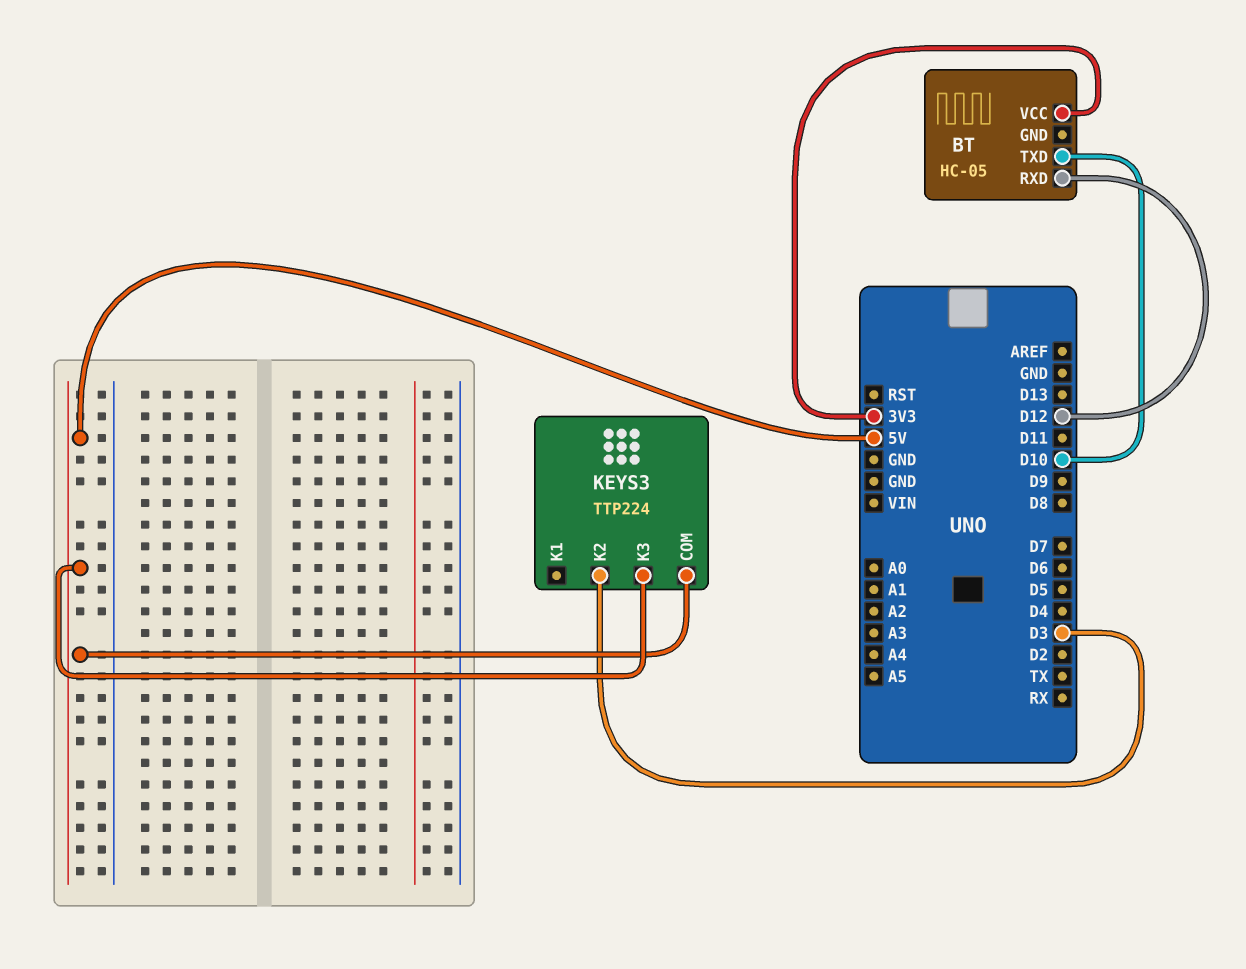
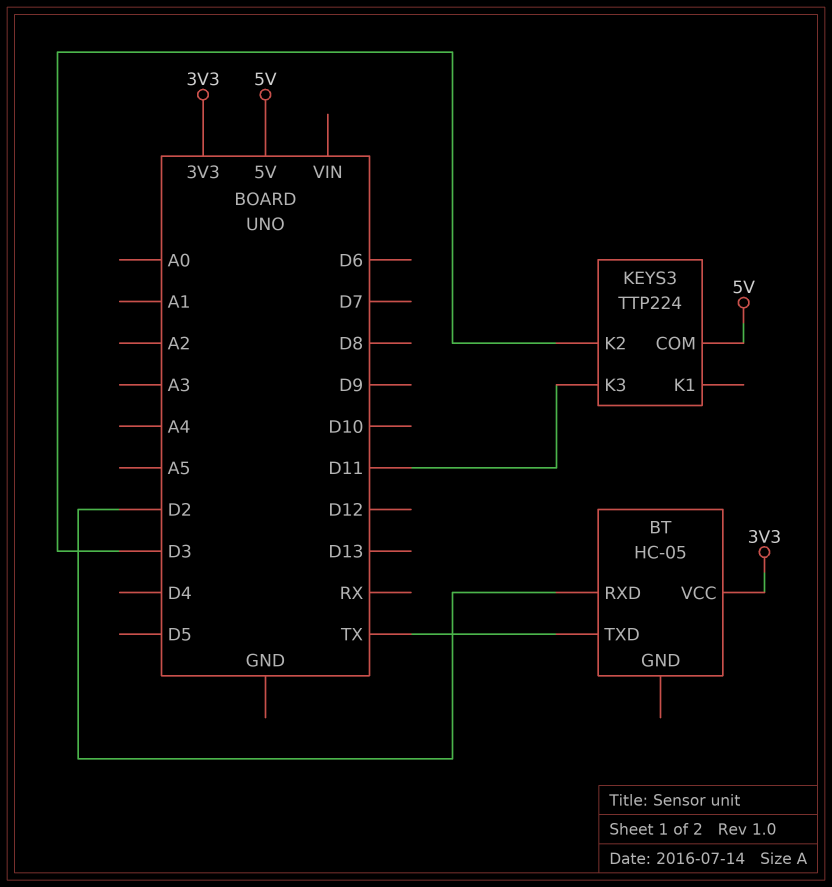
BT pin RXD: D12 -> D2
BT pin TXD: D10 -> TX
KEYS3 pin K3: 5V -> D11

